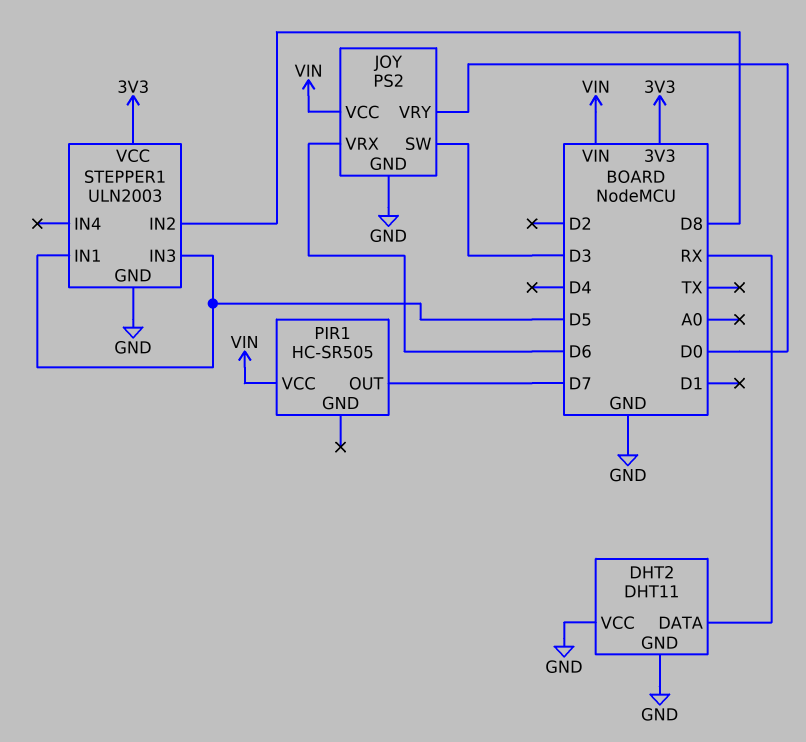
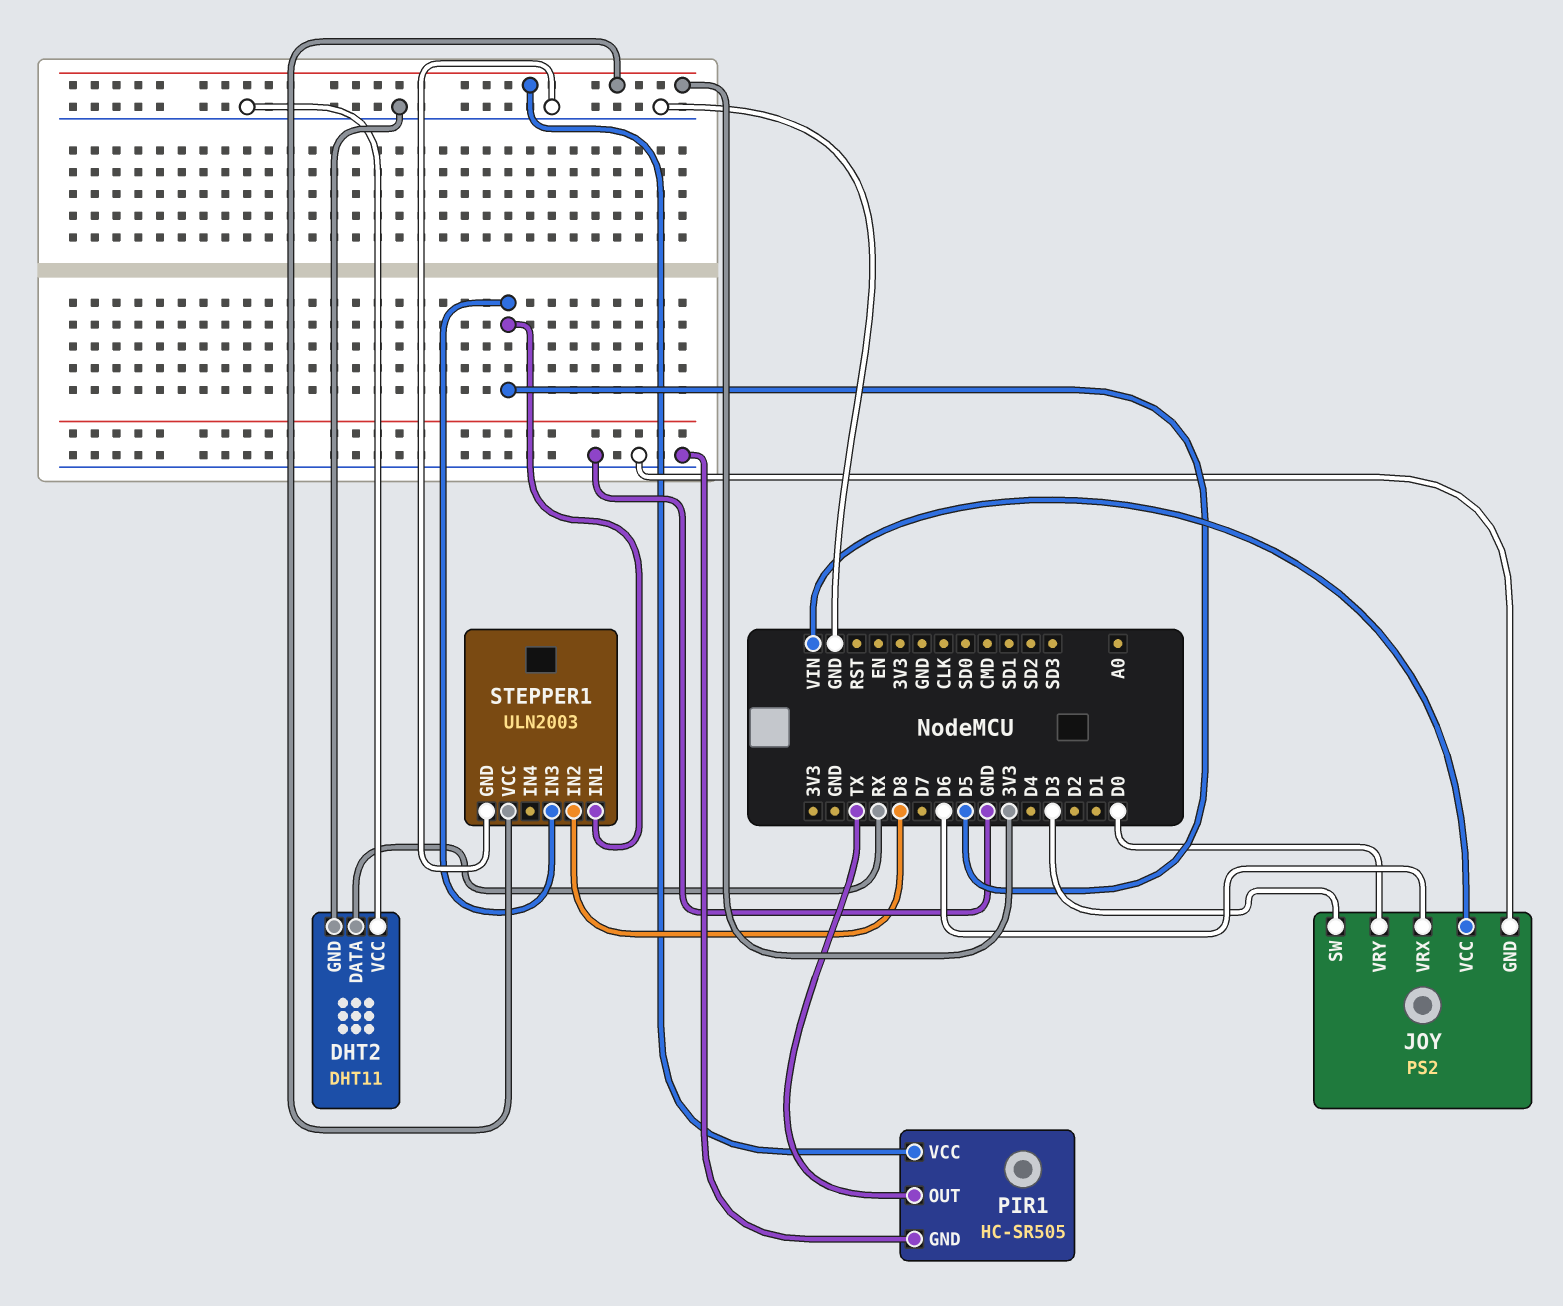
PIR1 pin GND: none -> GND
PIR1 pin OUT: D7 -> TX
PIR1 pin VCC: VIN -> 3V3

